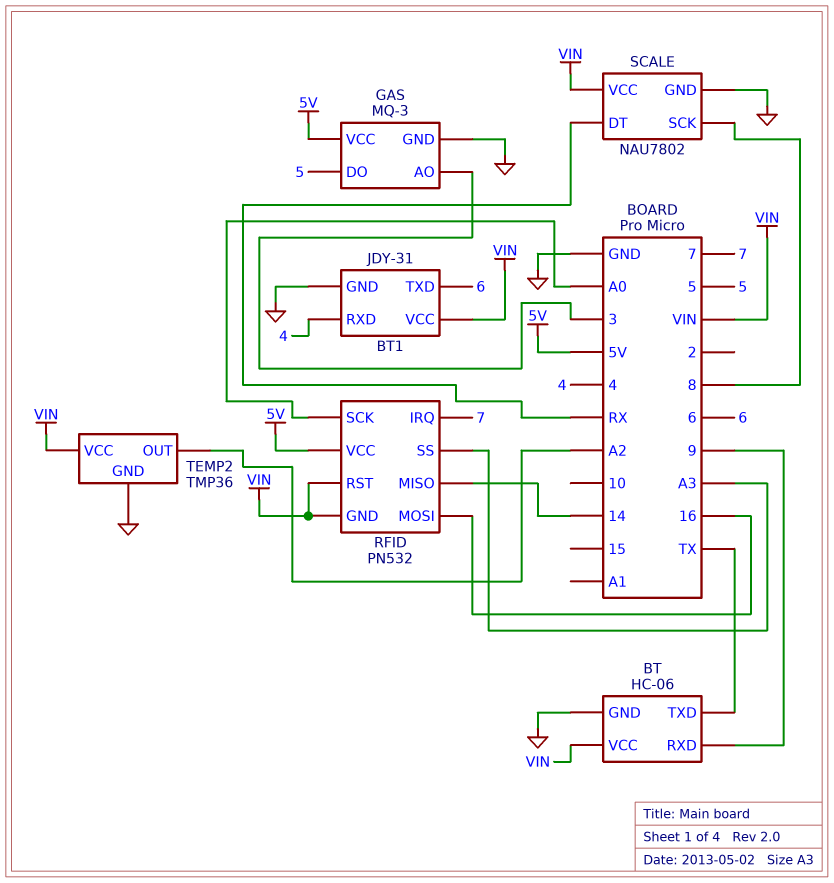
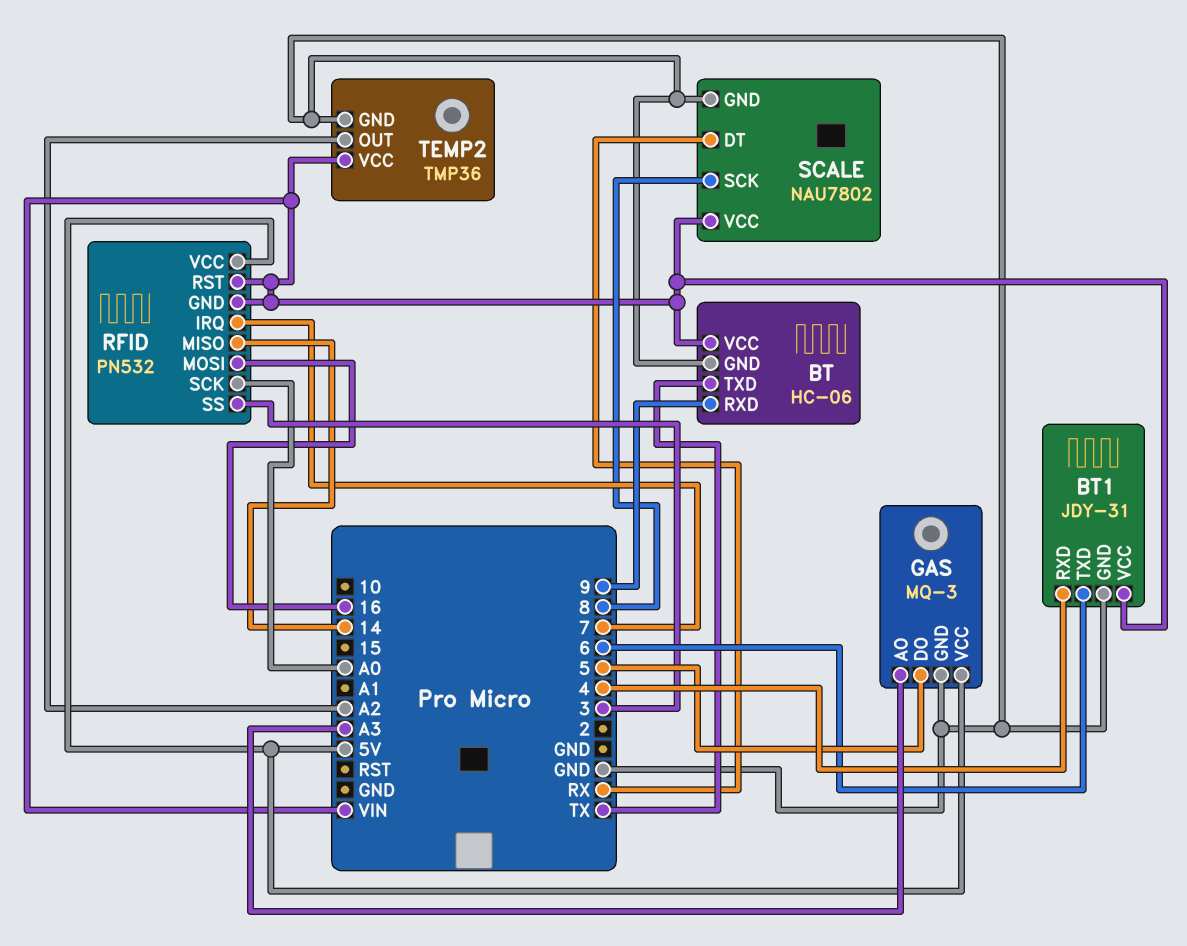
GAS pin AO: 3 -> A3
RFID pin SS: A3 -> 3

